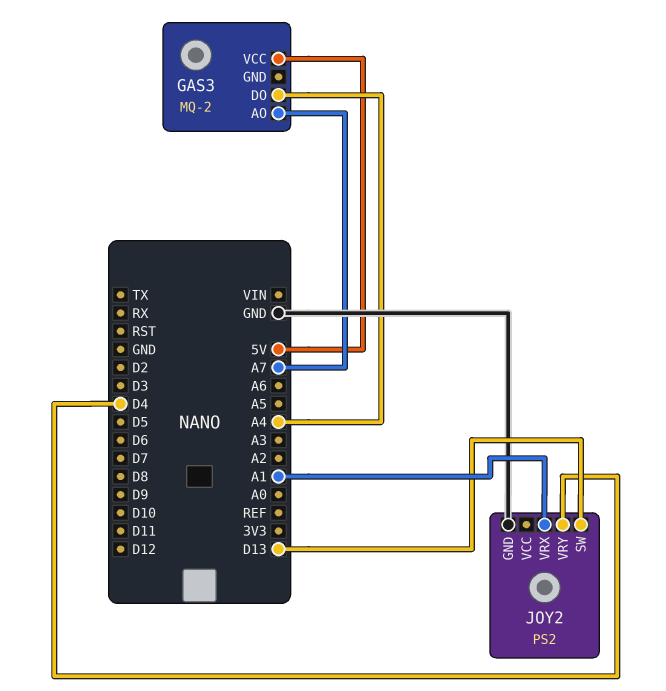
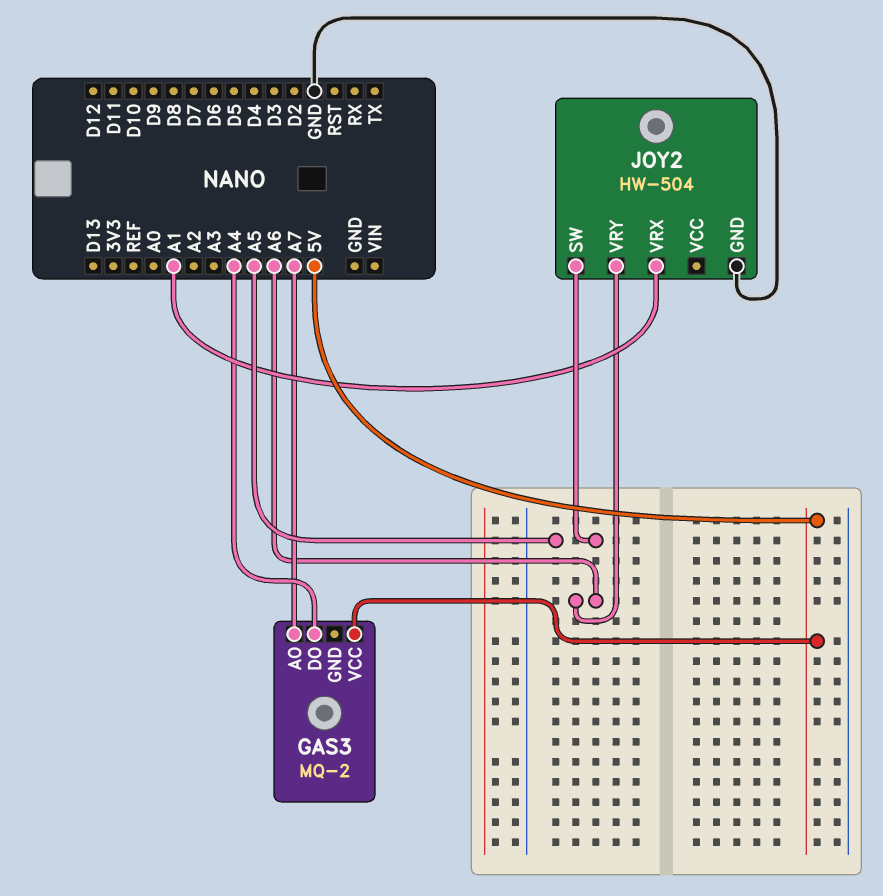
JOY2: PS2 -> HW-504
JOY2 pin SW: D13 -> A5
JOY2 pin VRY: D4 -> A6

